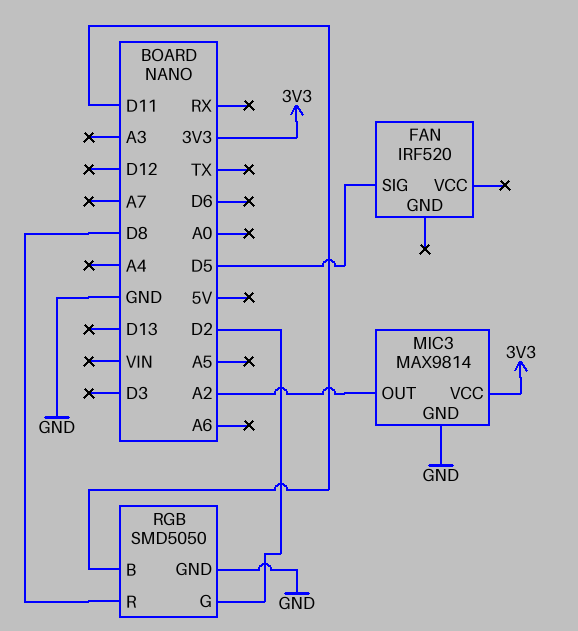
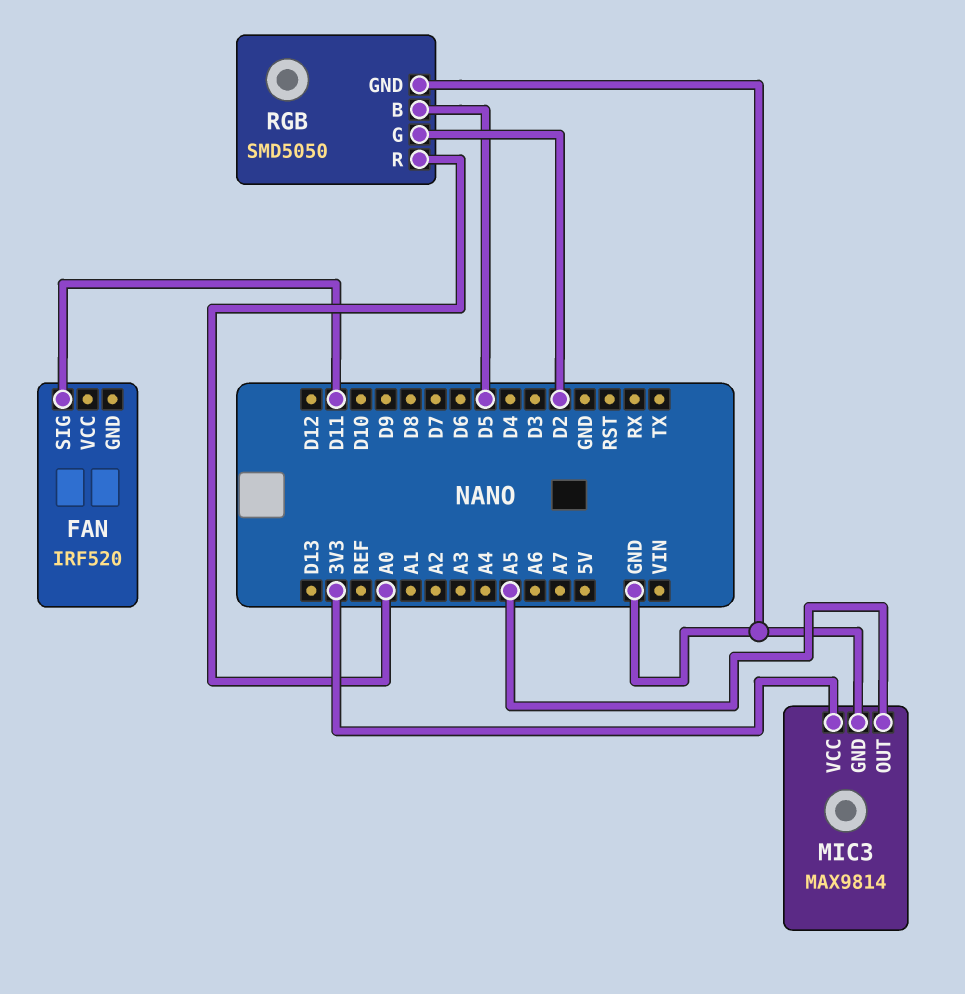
FAN pin SIG: D5 -> D11
MIC3 pin OUT: A2 -> A5
RGB pin B: D11 -> D5
RGB pin R: D8 -> A0

